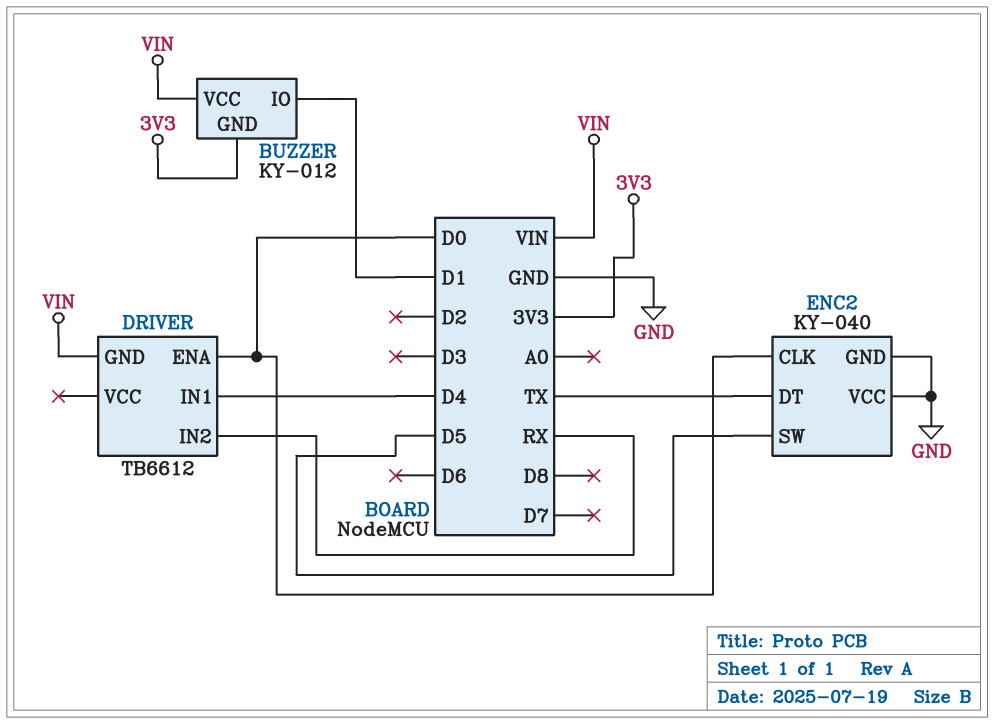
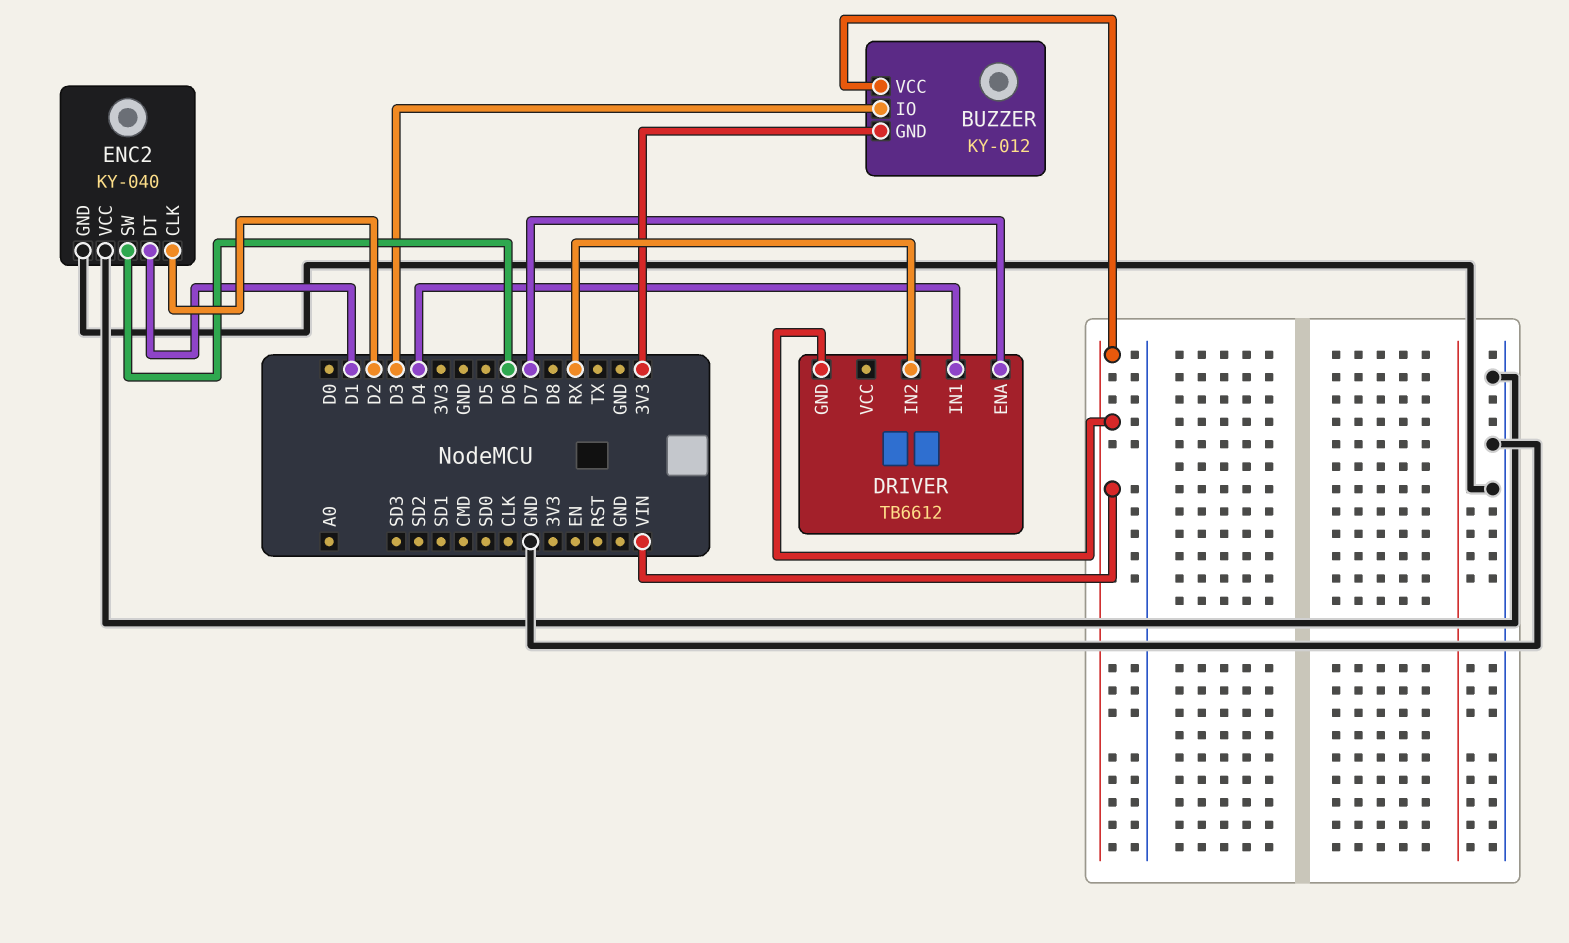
BUZZER pin IO: D1 -> D3
DRIVER pin ENA: D0 -> D7
ENC2 pin CLK: D0 -> D2
ENC2 pin DT: TX -> D1
ENC2 pin SW: D5 -> D6

